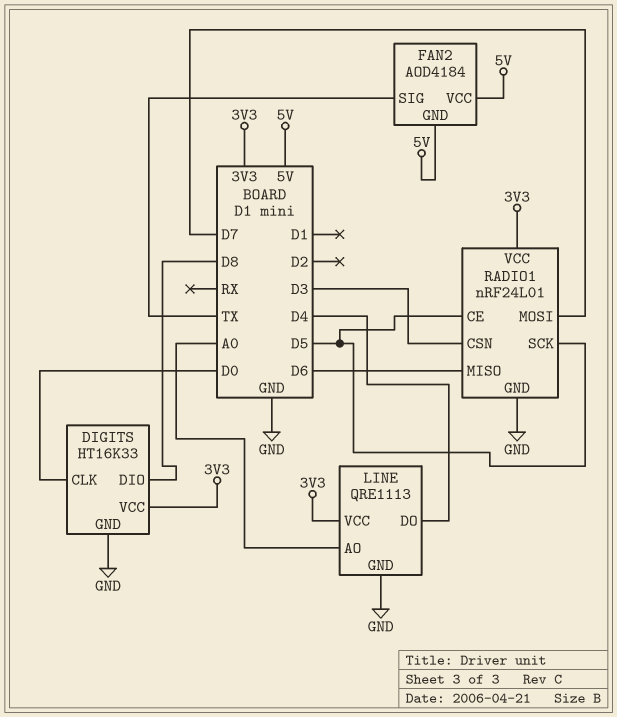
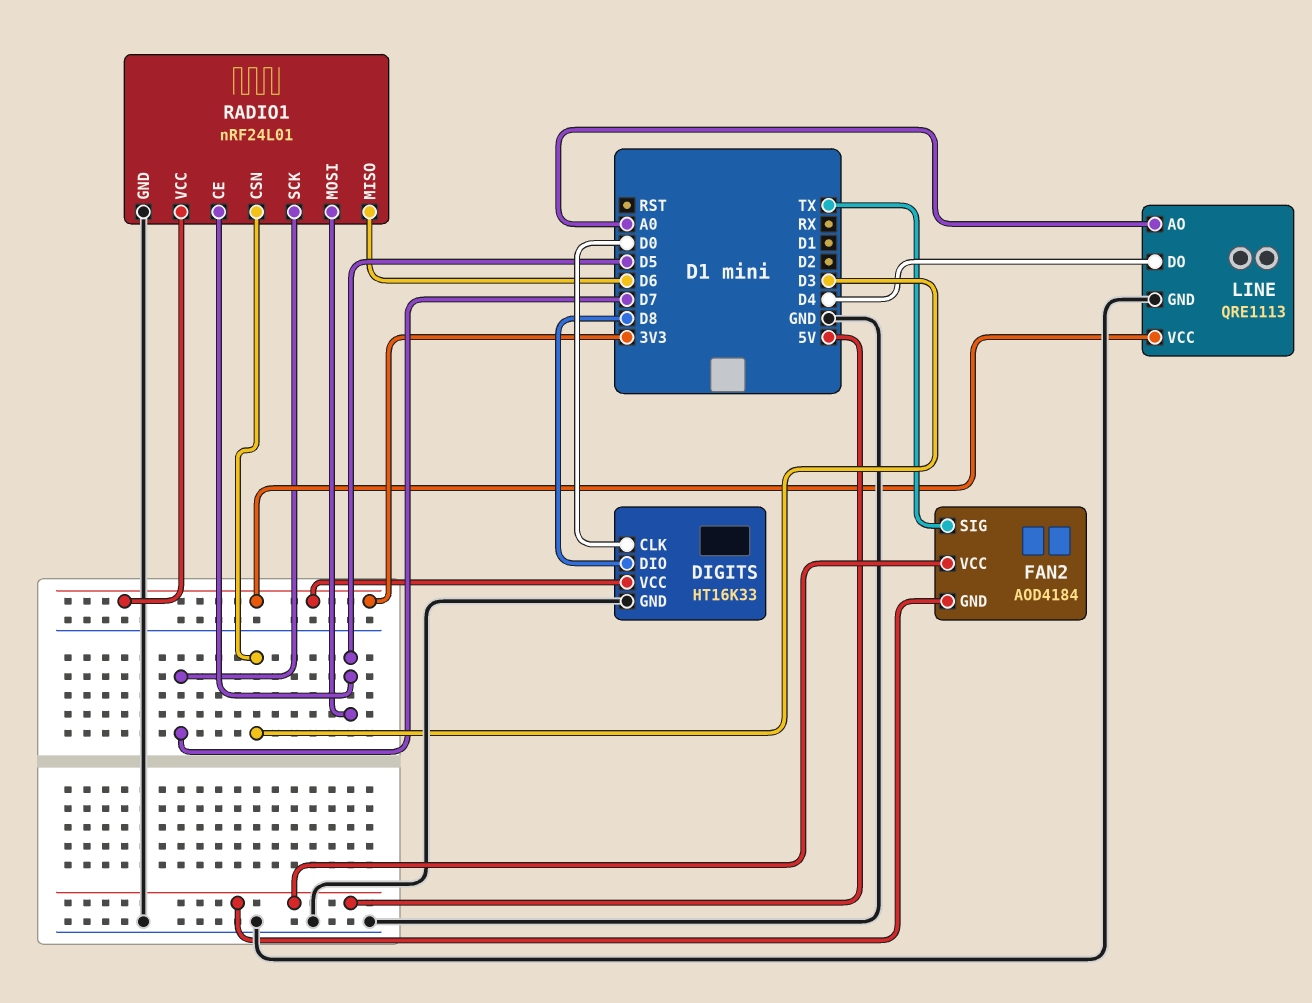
RADIO1 pin MOSI: D7 -> D5
RADIO1 pin SCK: D5 -> D7

